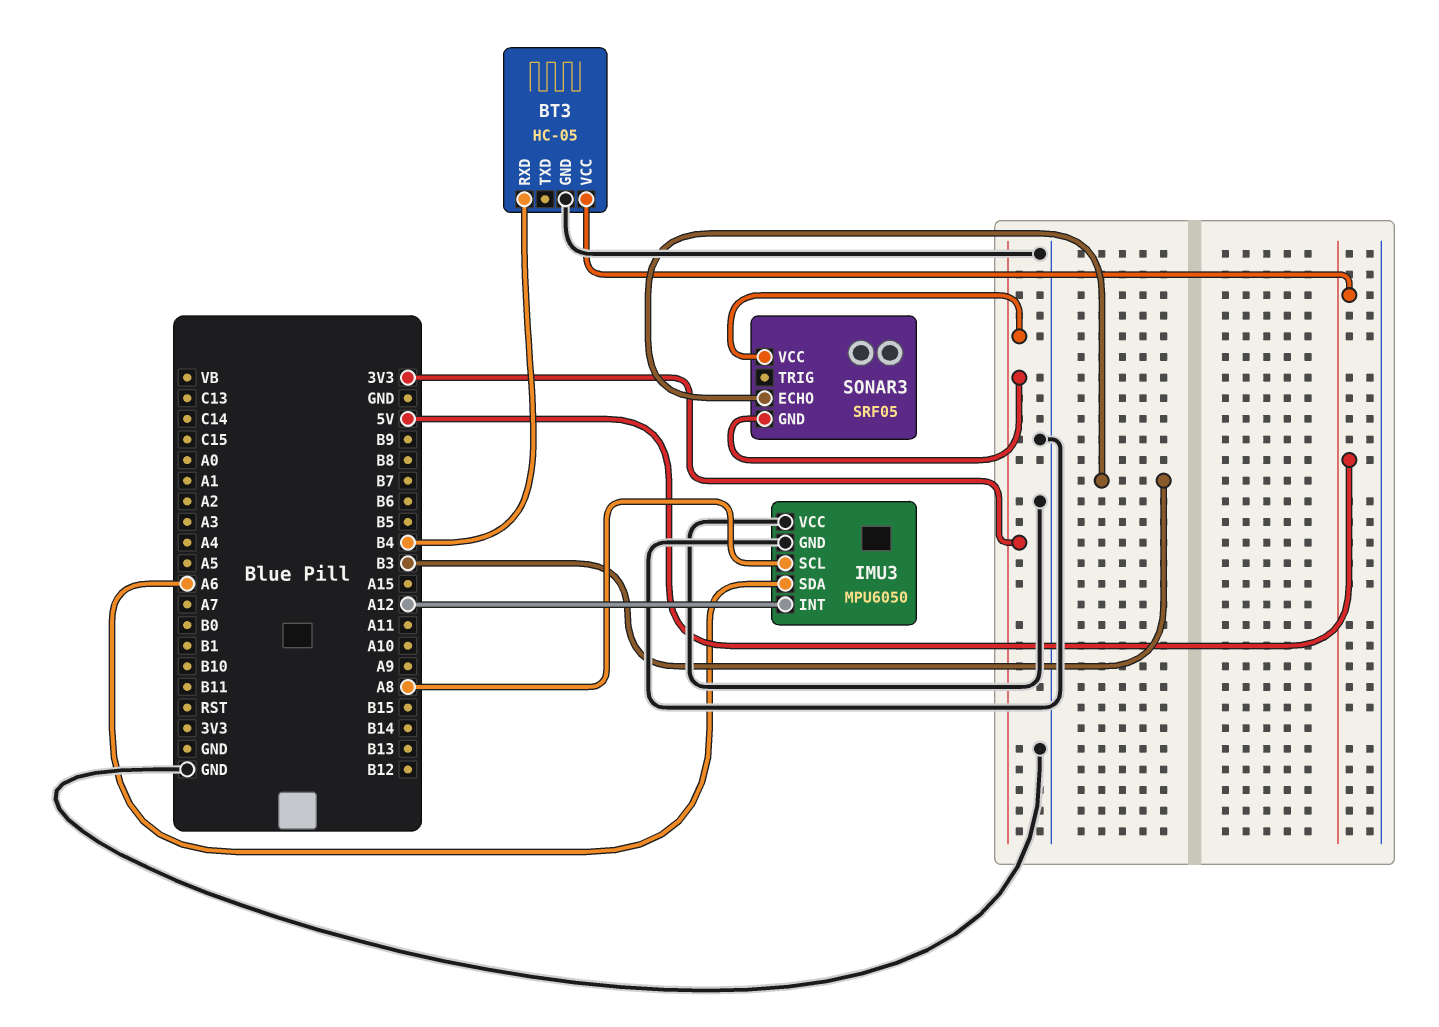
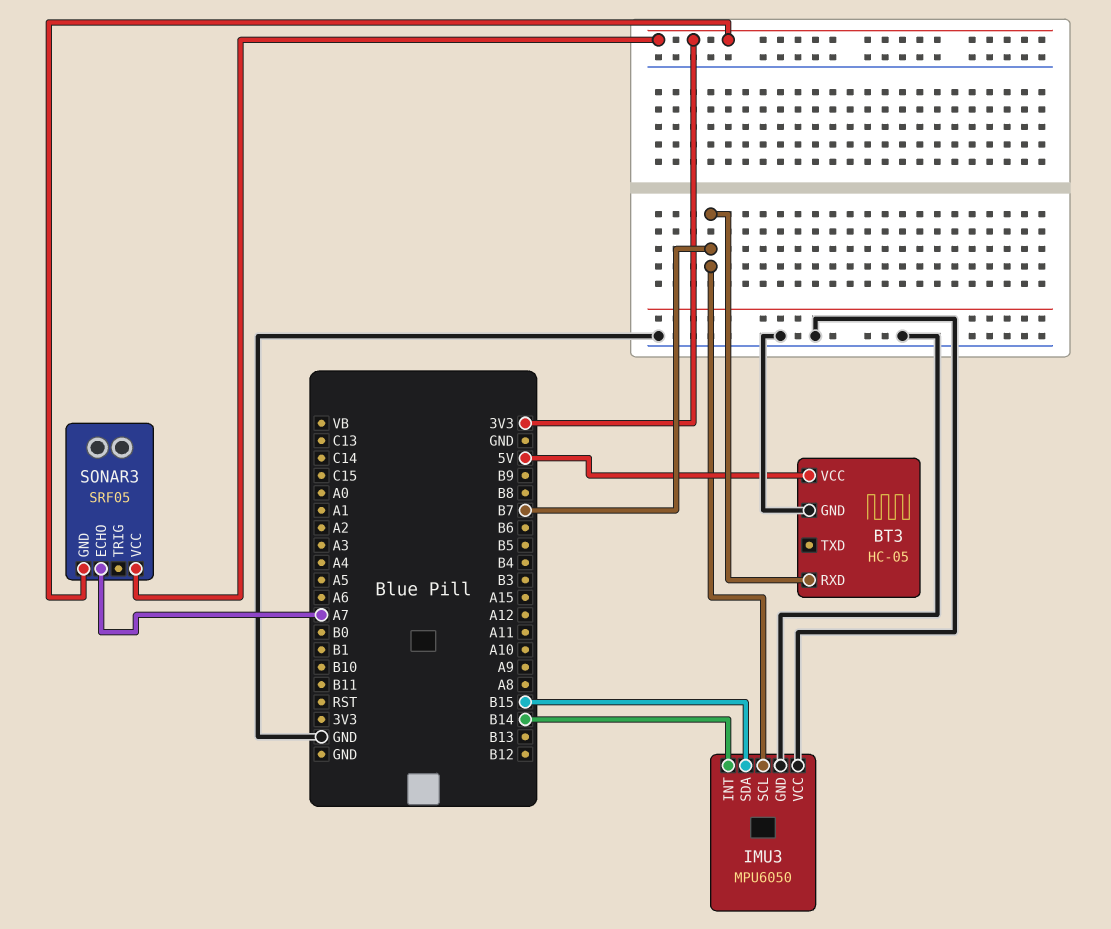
BT3 pin RXD: B4 -> B7
IMU3 pin INT: A12 -> B14
IMU3 pin SCL: A8 -> B7
IMU3 pin SDA: A6 -> B15
SONAR3 pin ECHO: B3 -> A7

